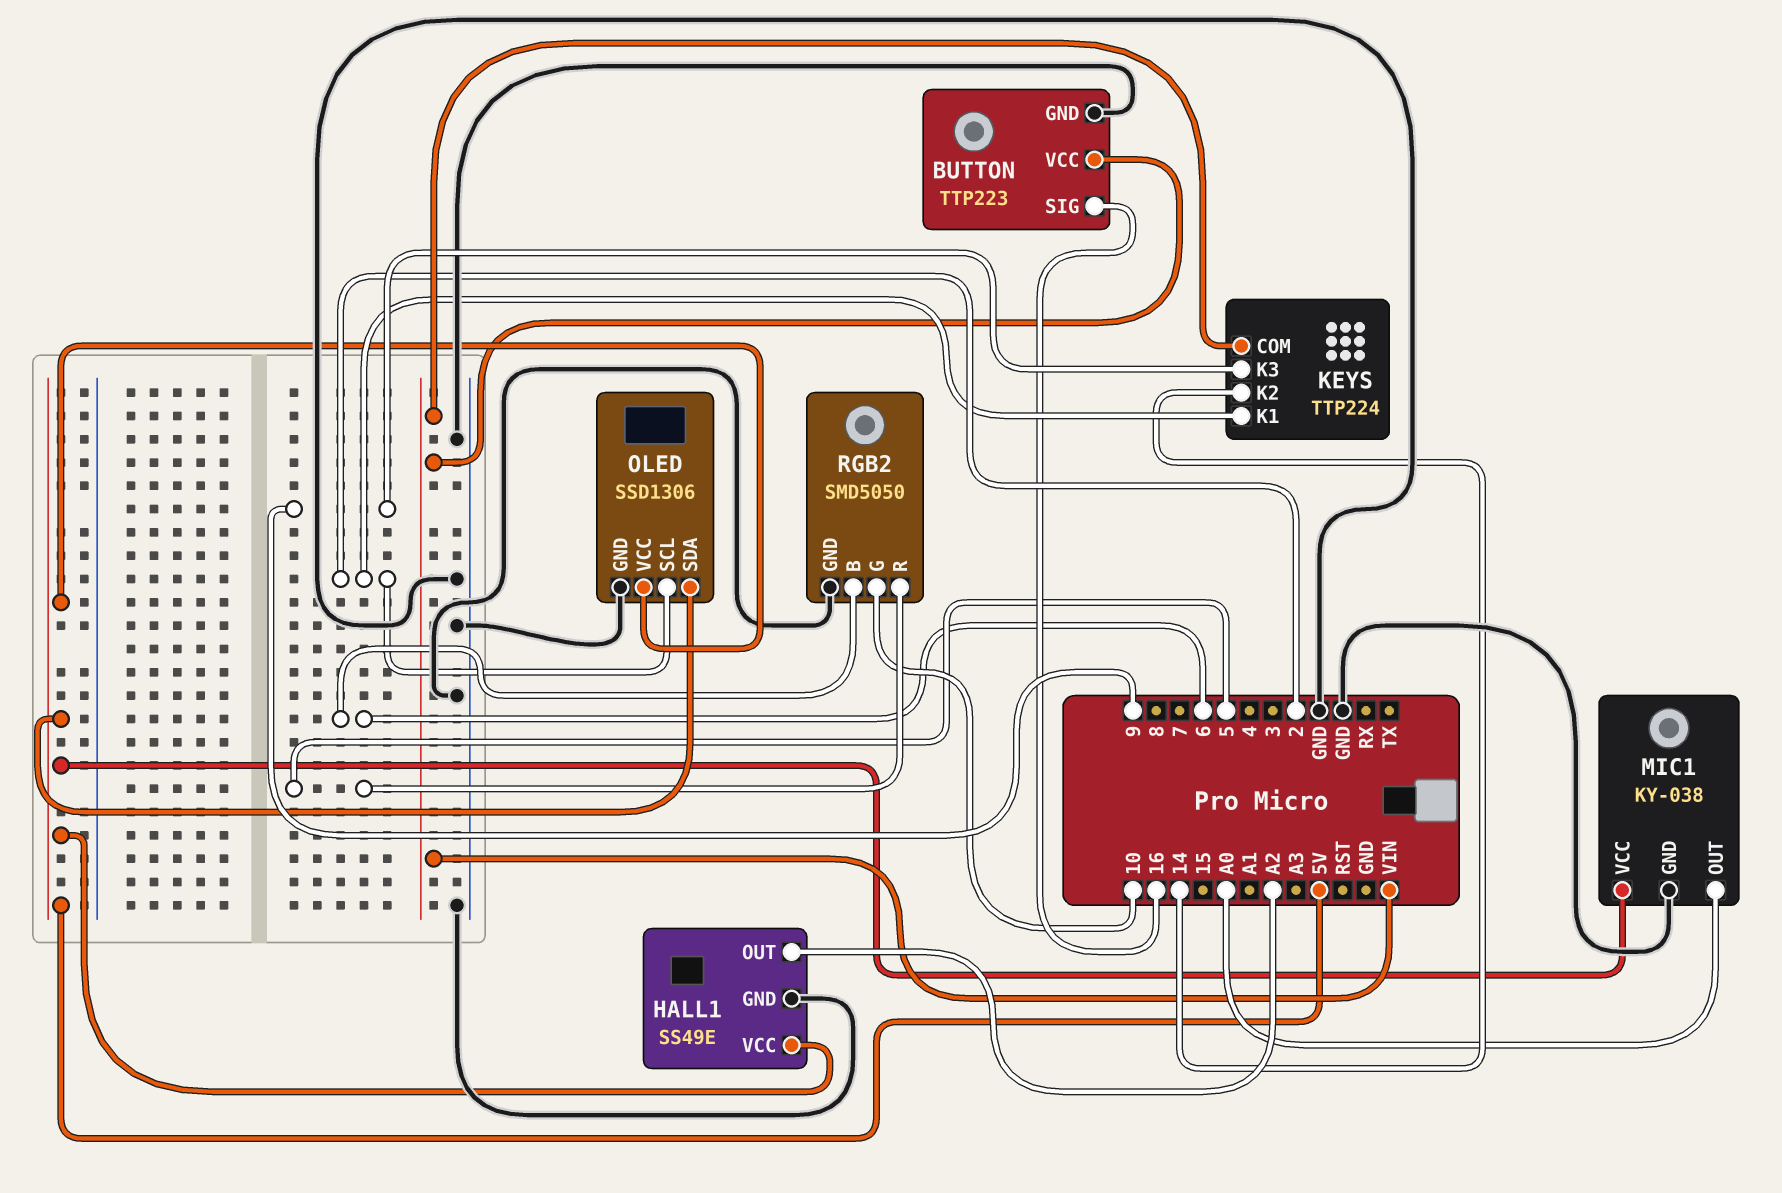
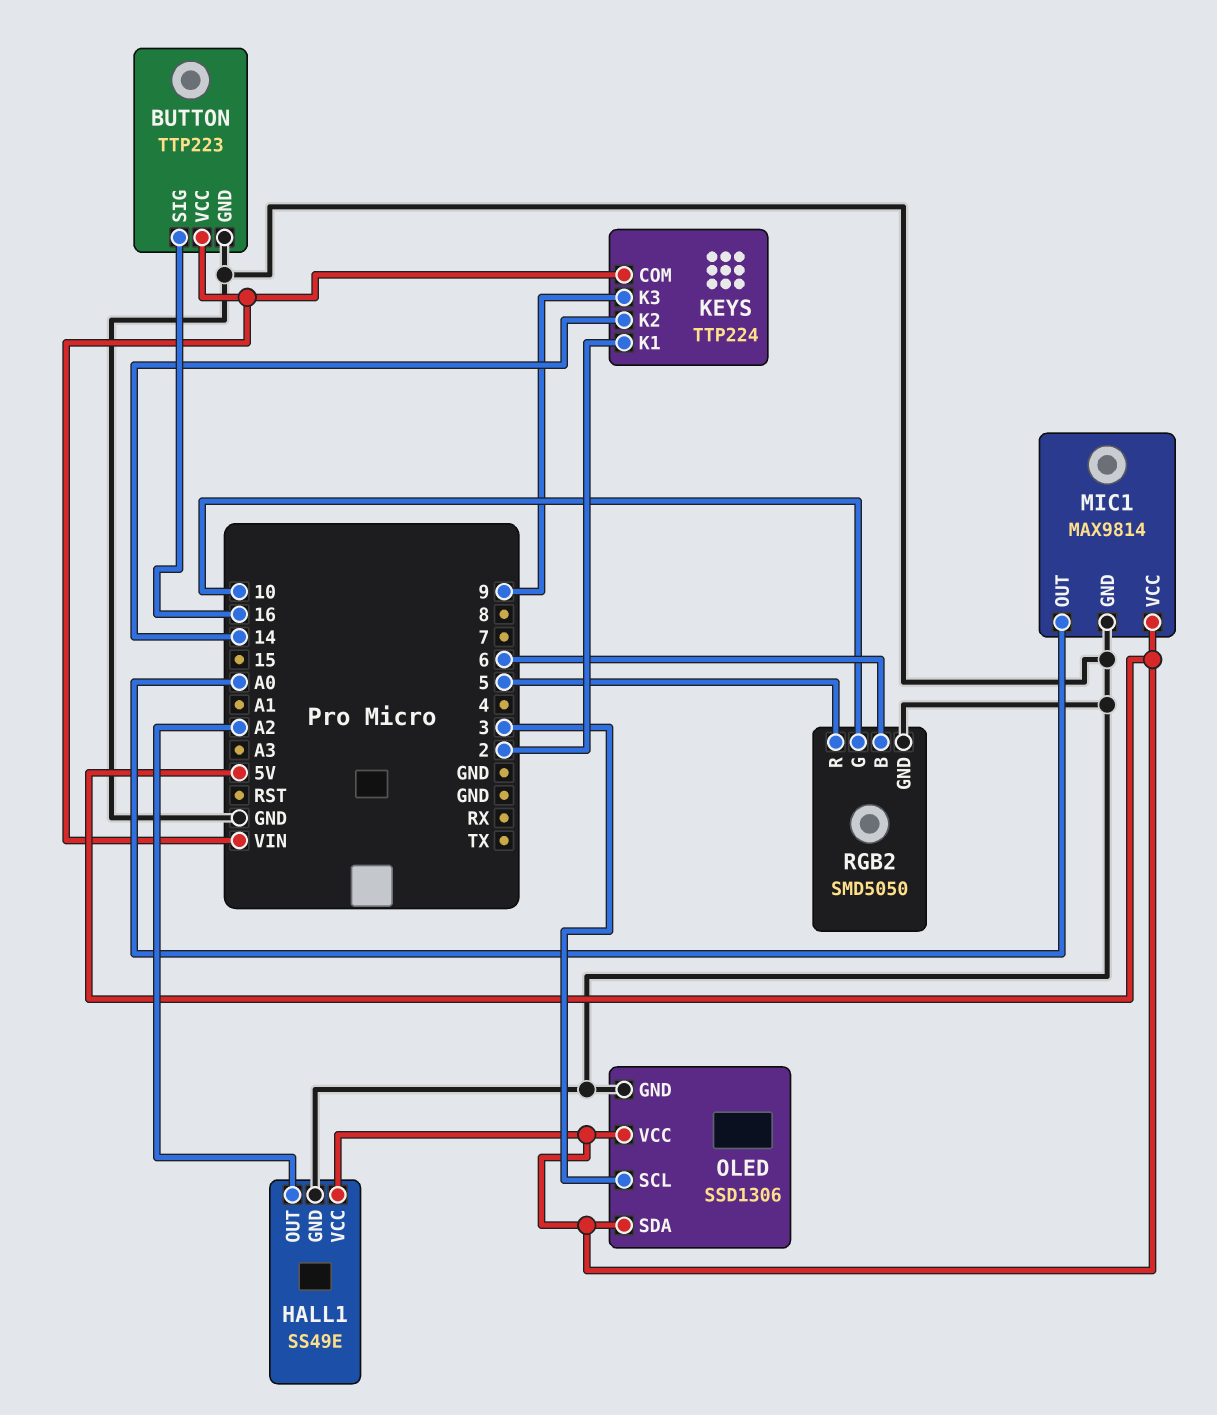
MIC1: KY-038 -> MAX9814
OLED pin SCL: 2 -> 3

